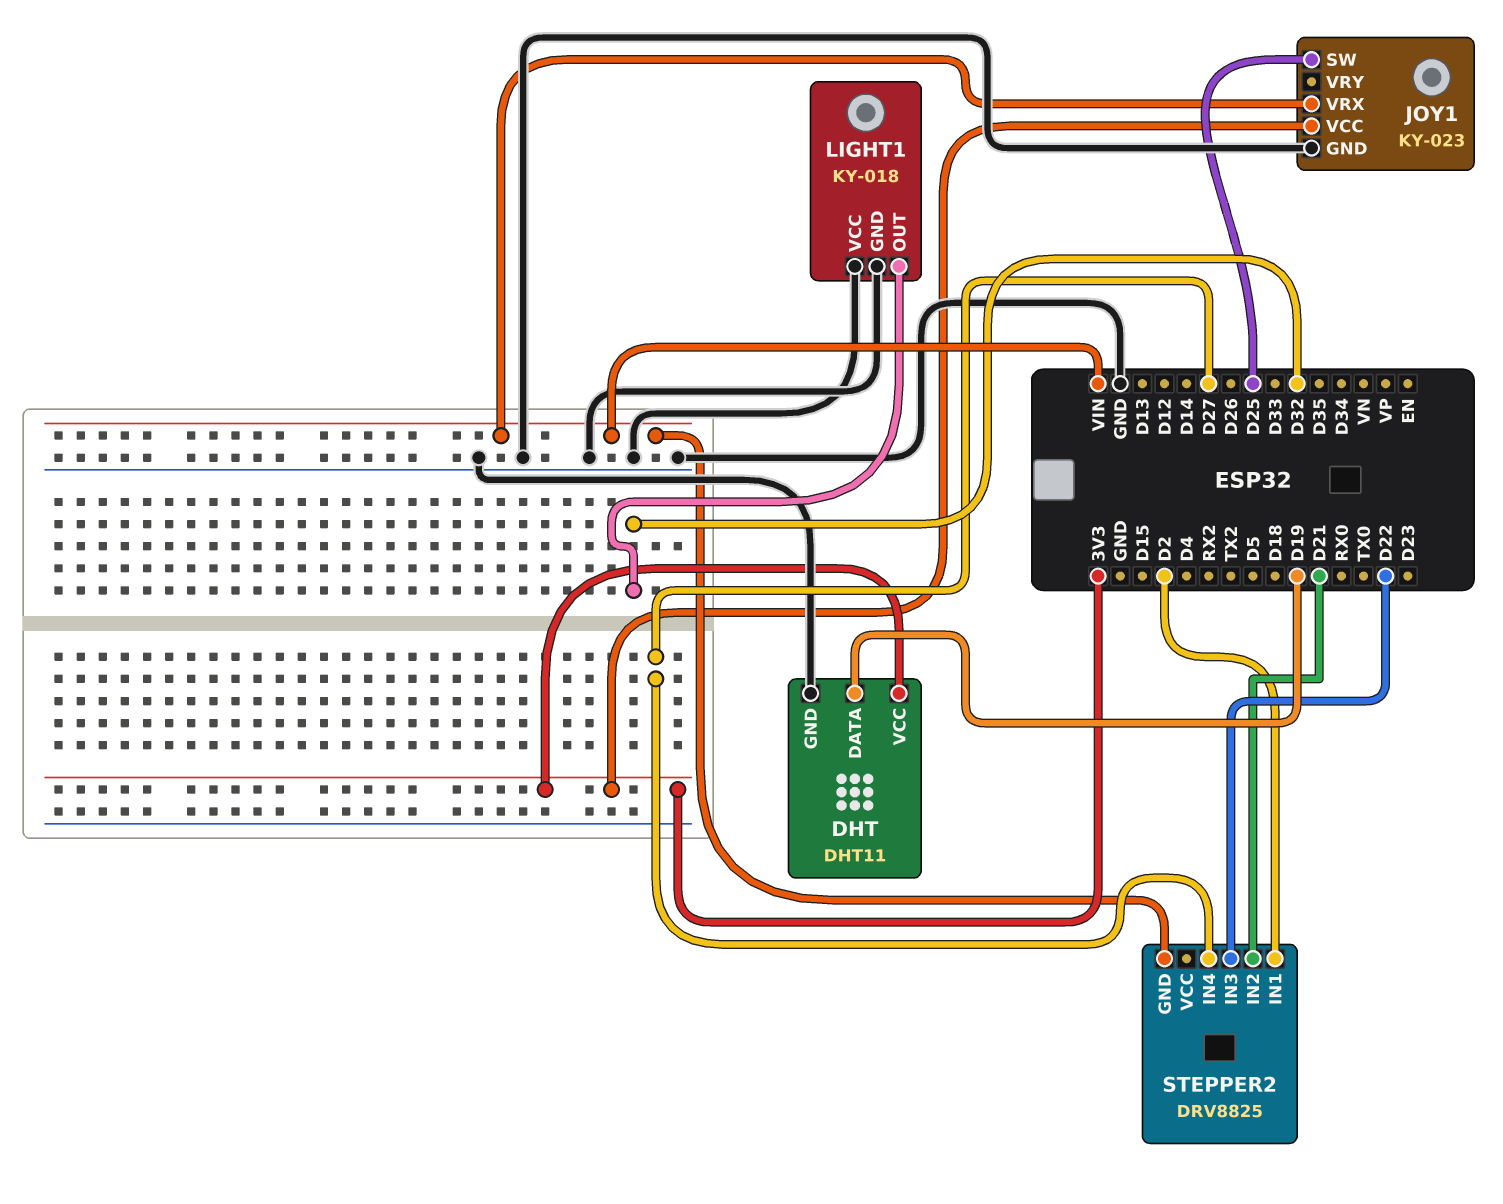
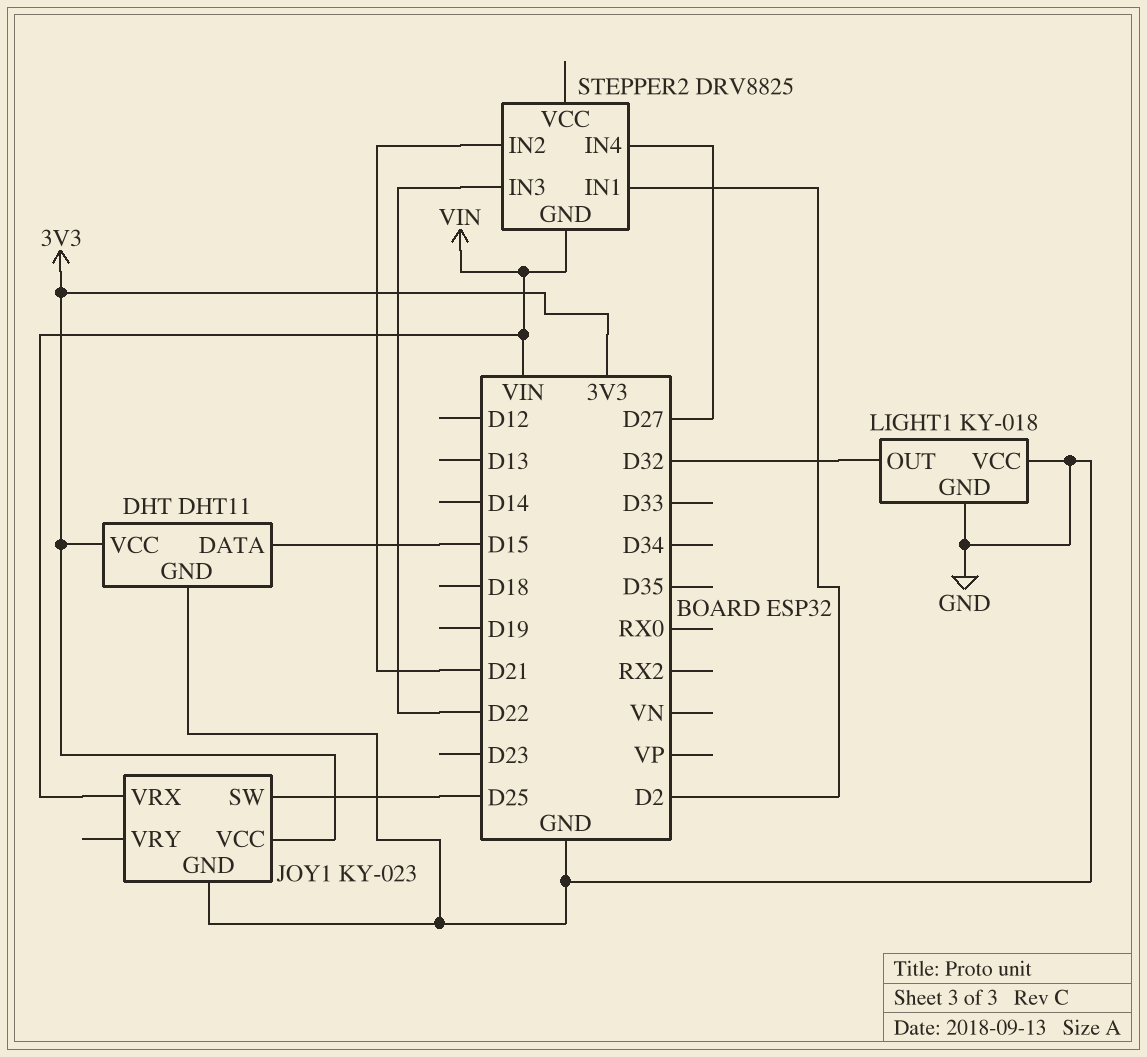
DHT pin DATA: D19 -> D15

